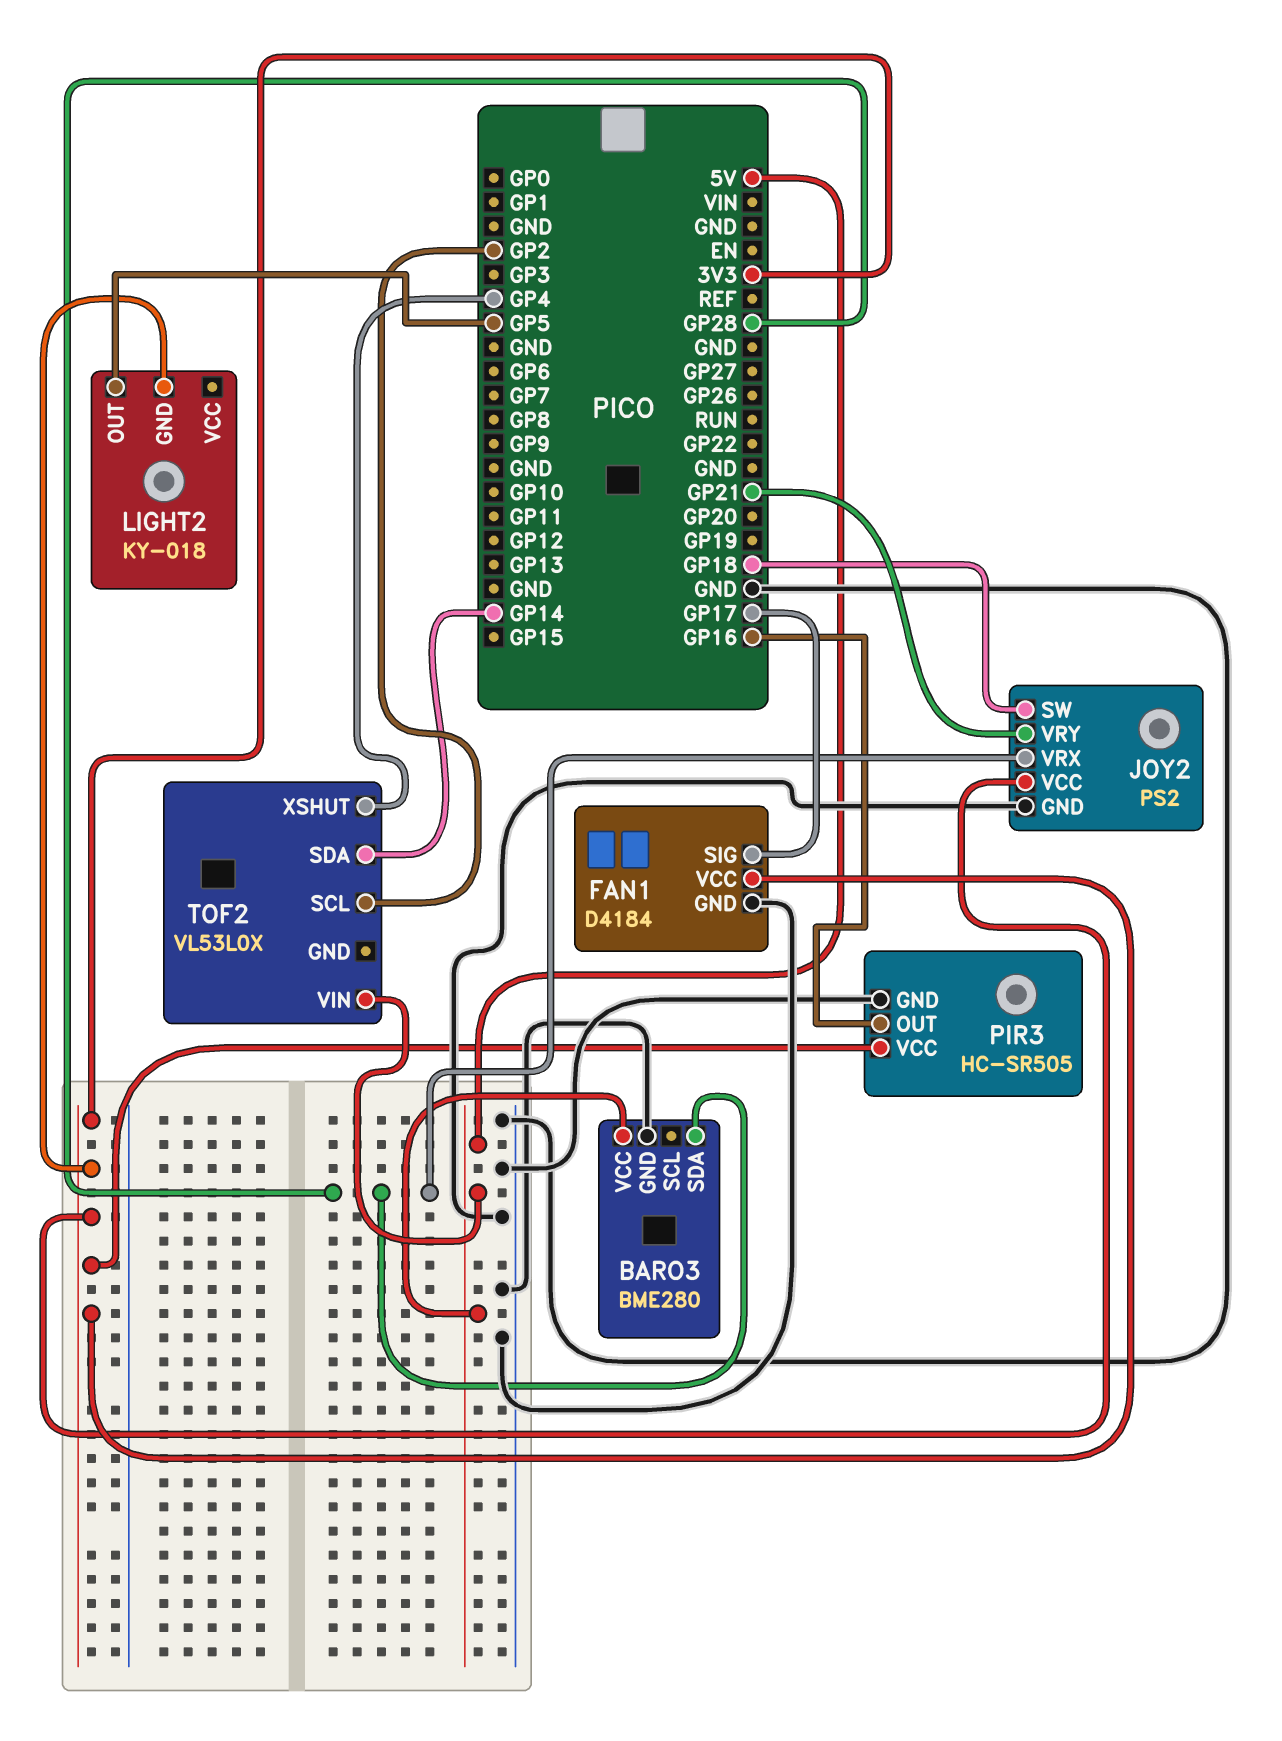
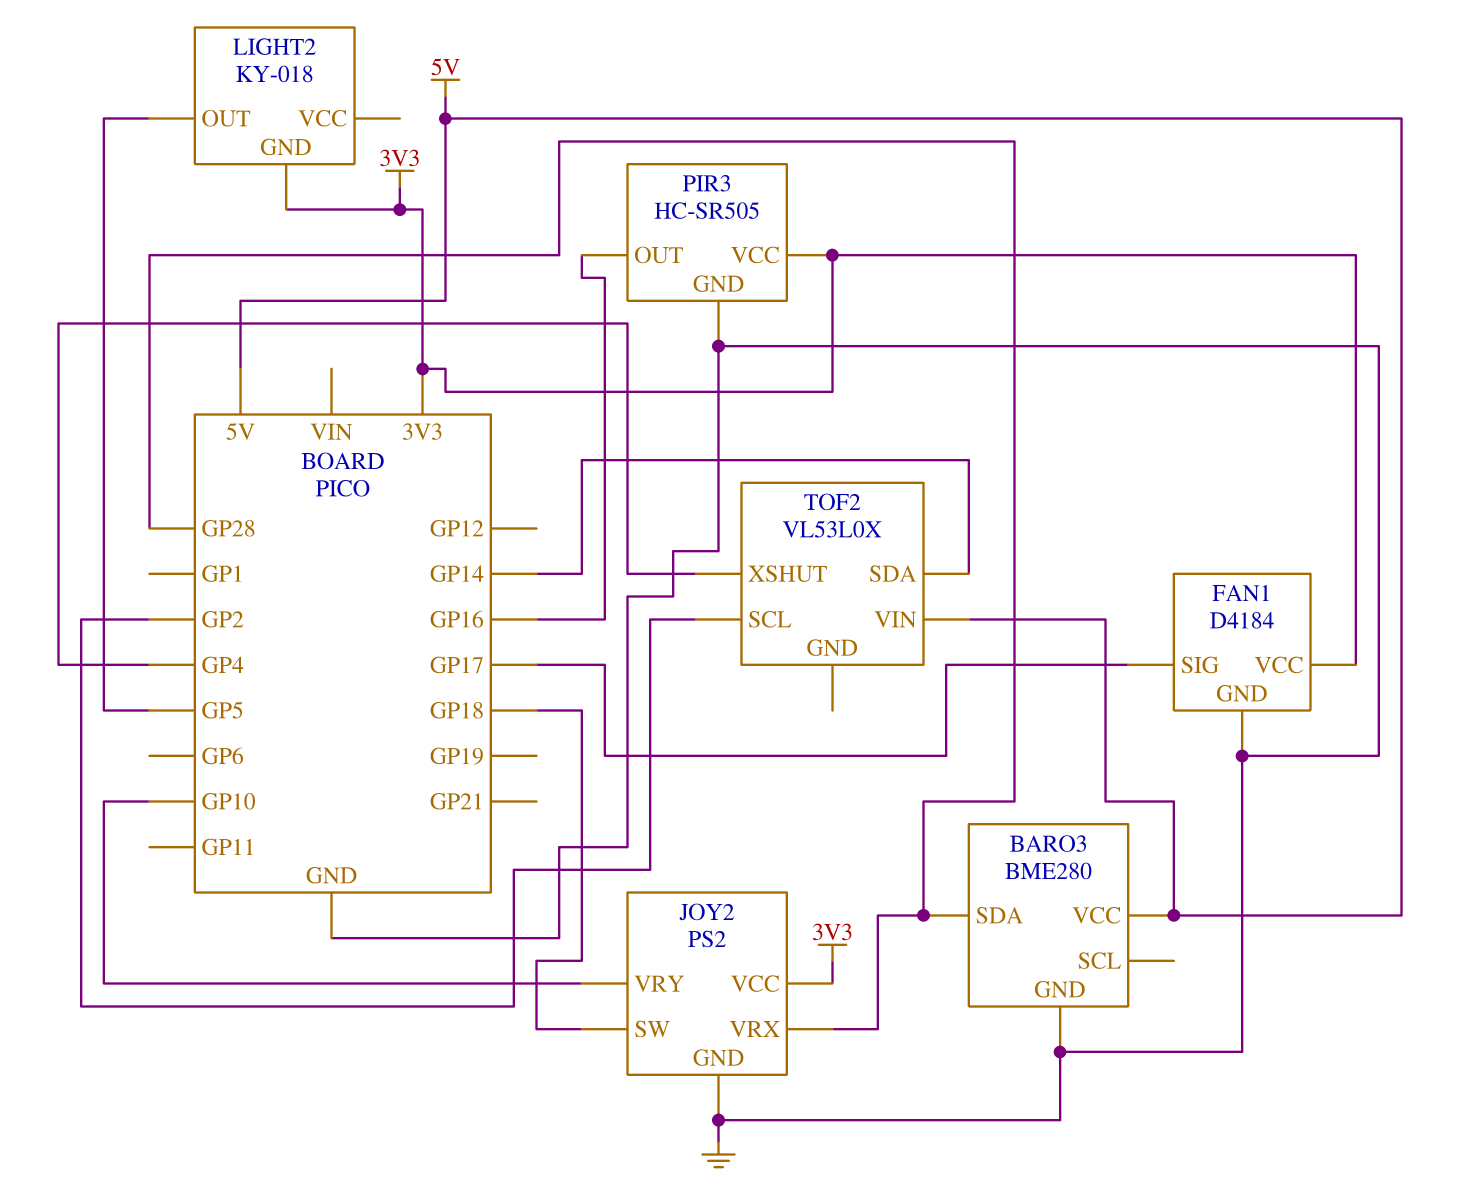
JOY2 pin VRY: GP21 -> GP10

